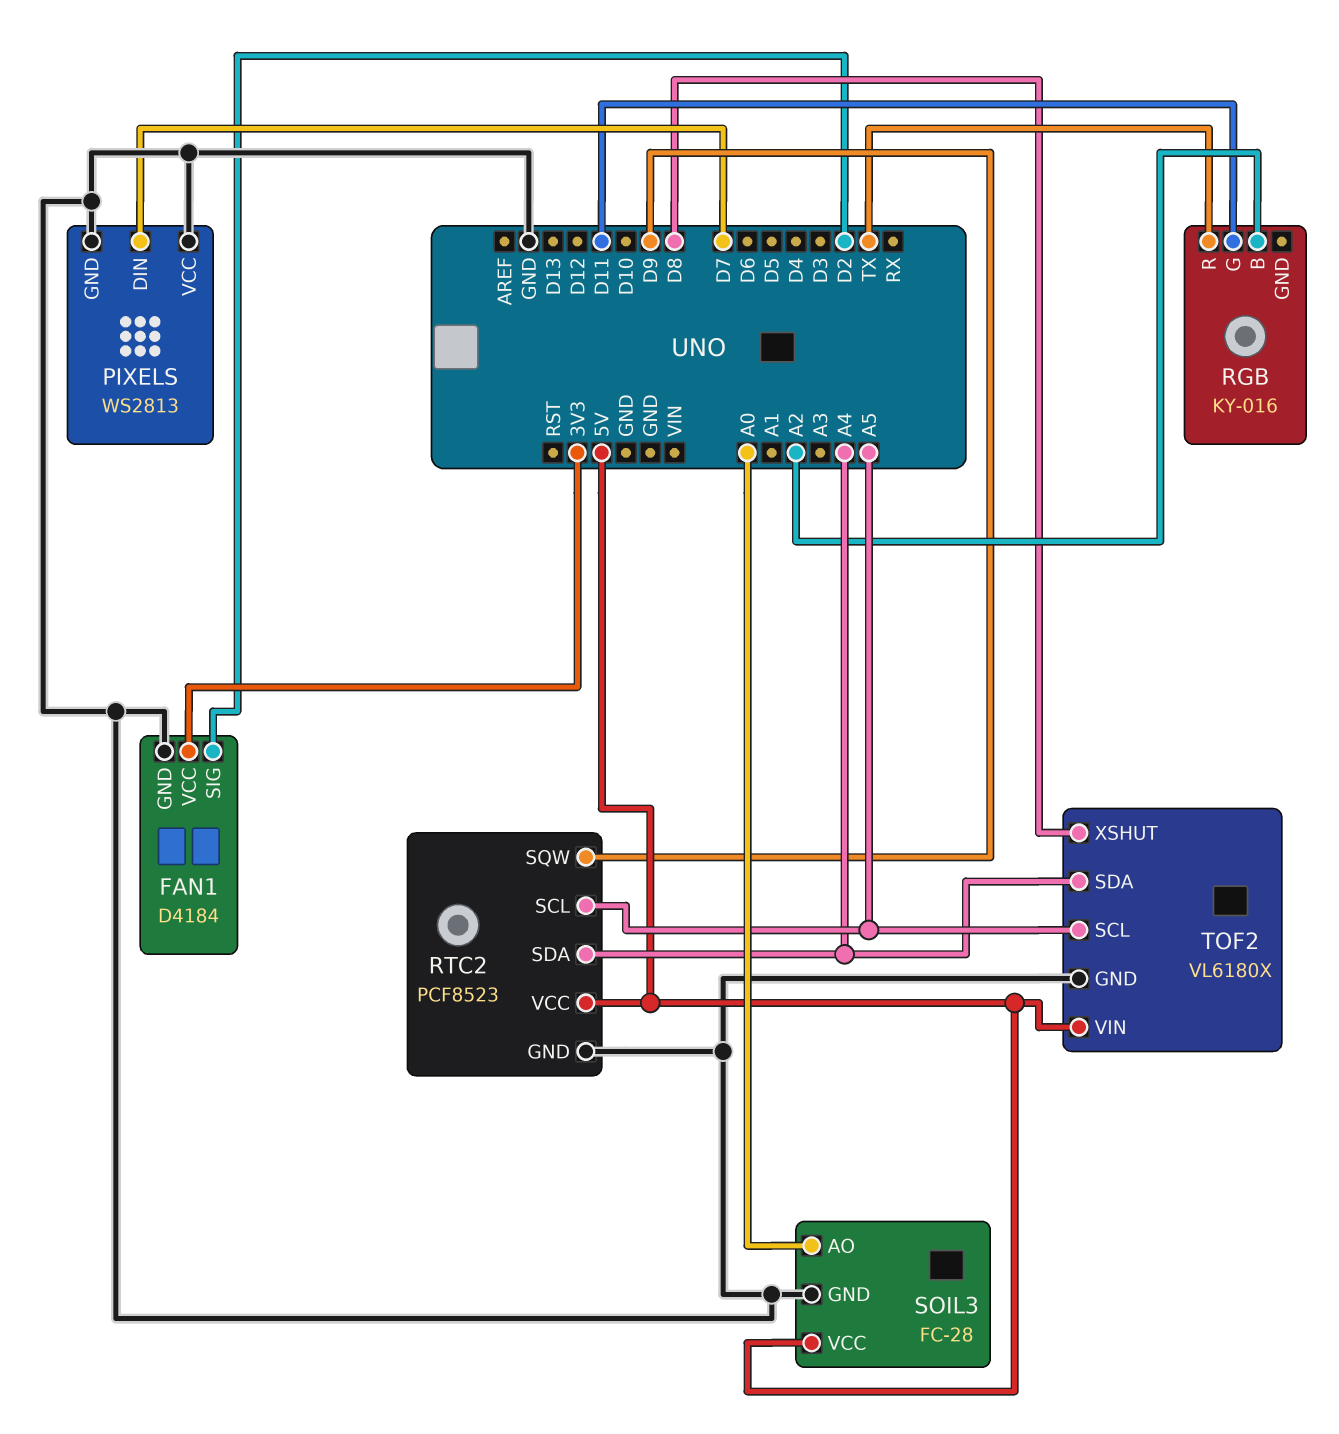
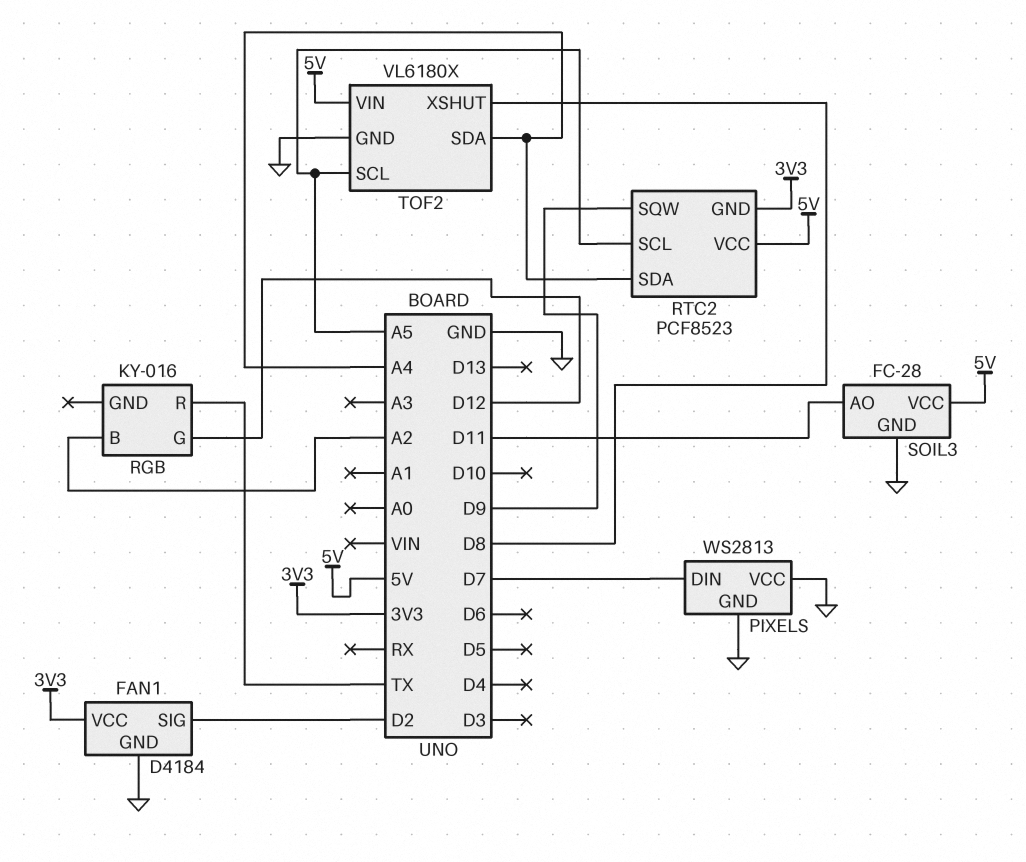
RGB pin G: D11 -> D12
RTC2 pin GND: GND -> 3V3
SOIL3 pin AO: A0 -> D11

